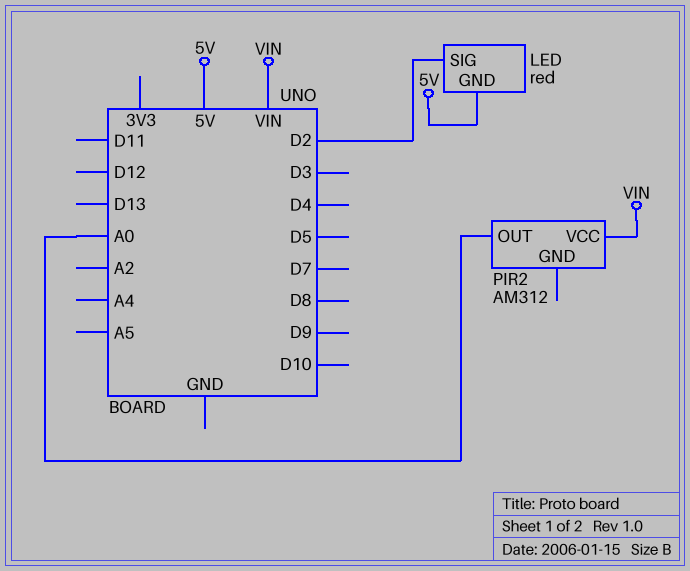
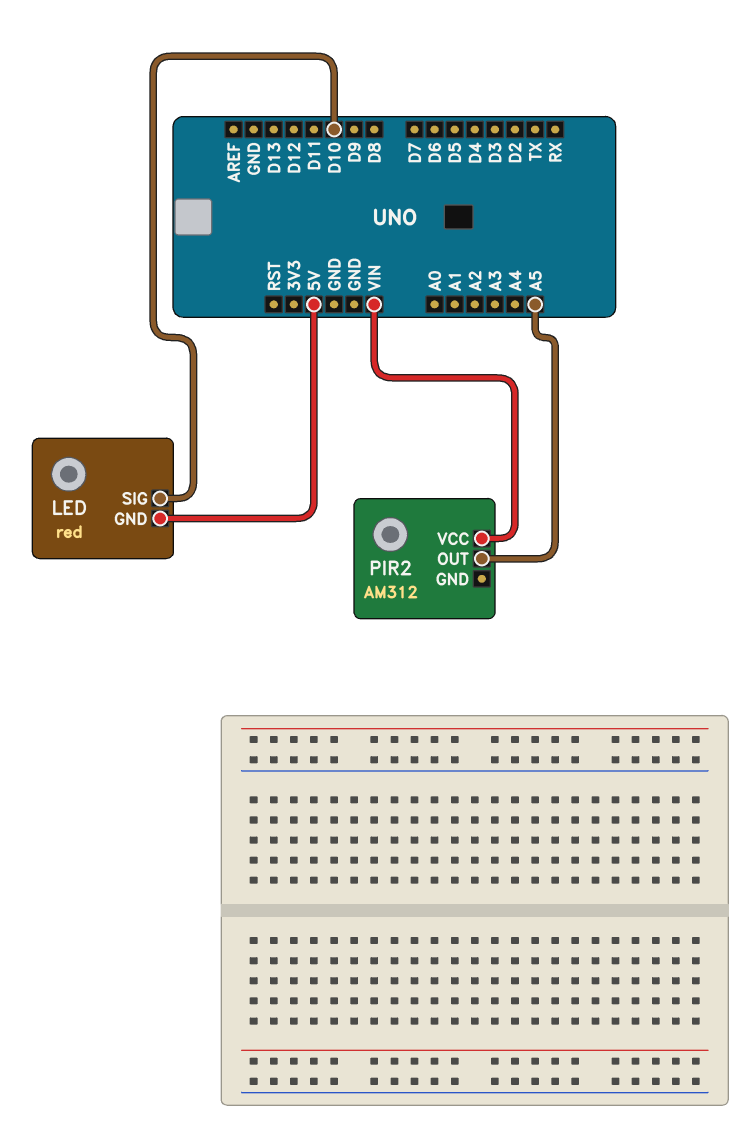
LED pin SIG: D2 -> D10
PIR2 pin OUT: A0 -> A5

